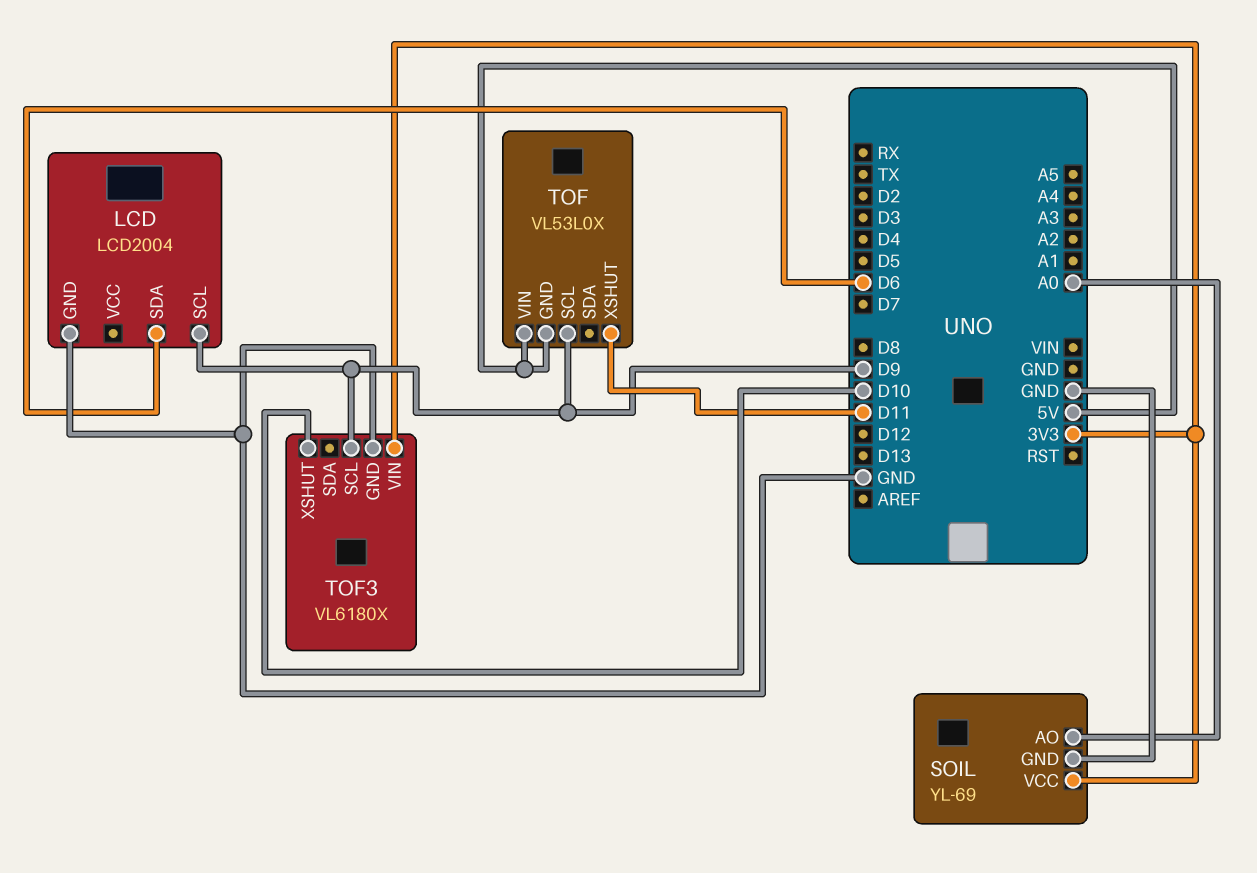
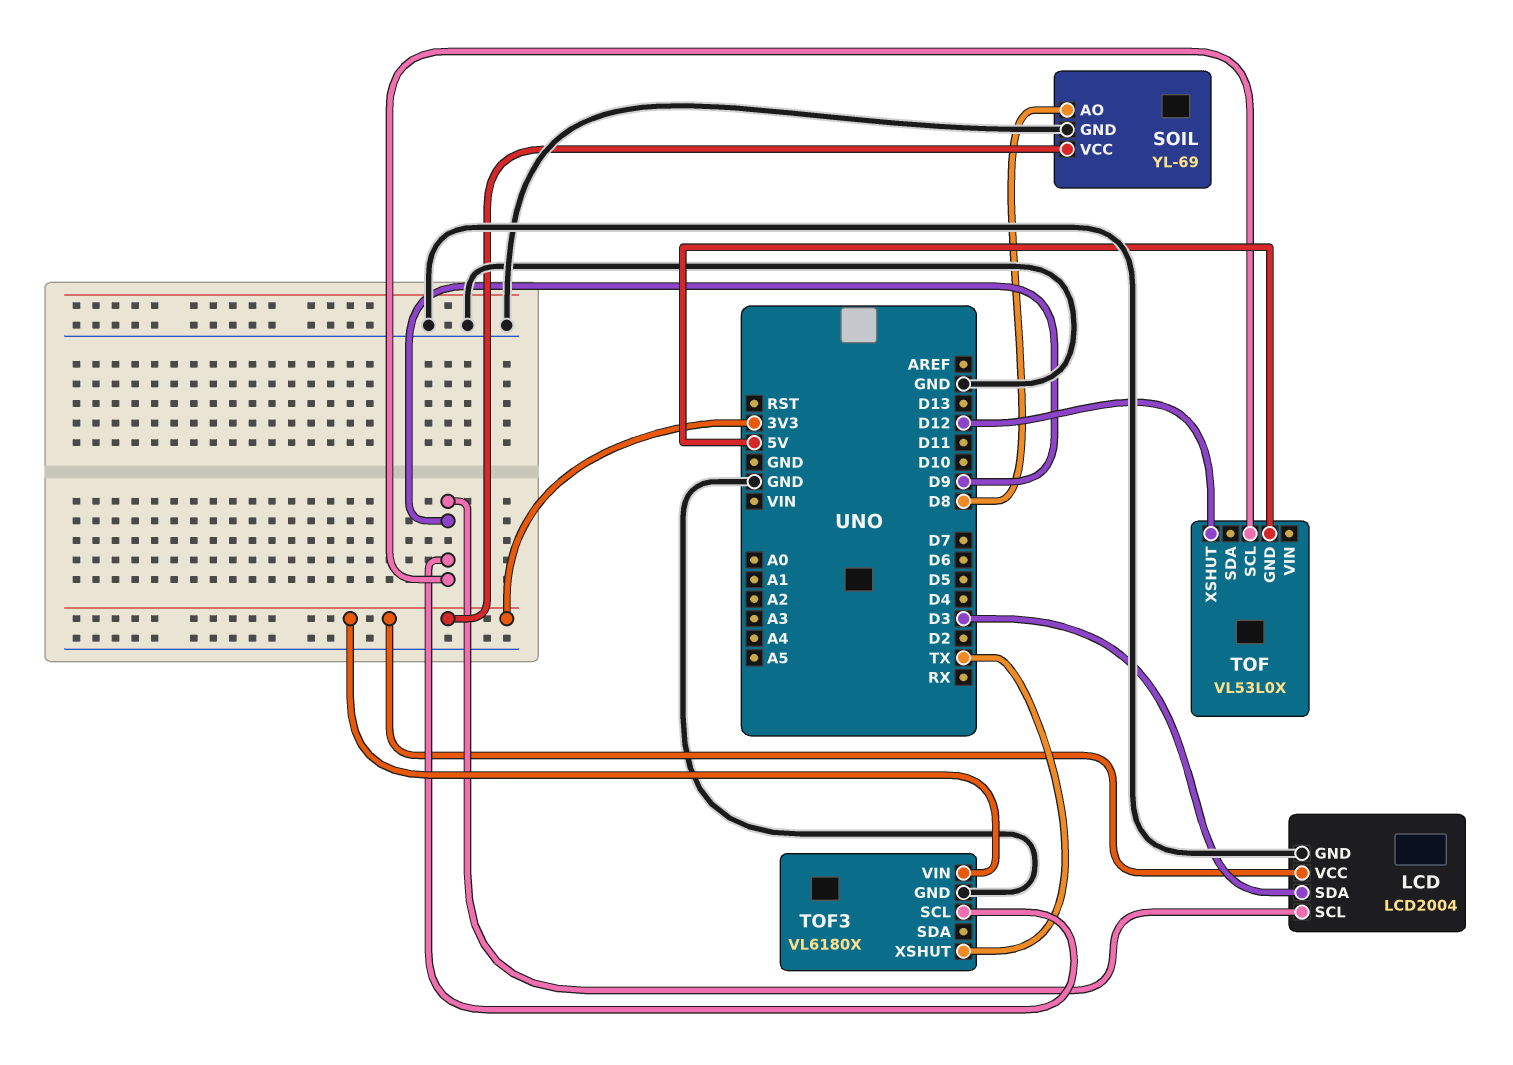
LCD pin SDA: D6 -> D3
LCD pin VCC: none -> 3V3
SOIL pin AO: A0 -> D8
TOF pin VIN: 5V -> none
TOF pin XSHUT: D11 -> D12
TOF3 pin XSHUT: D10 -> TX

